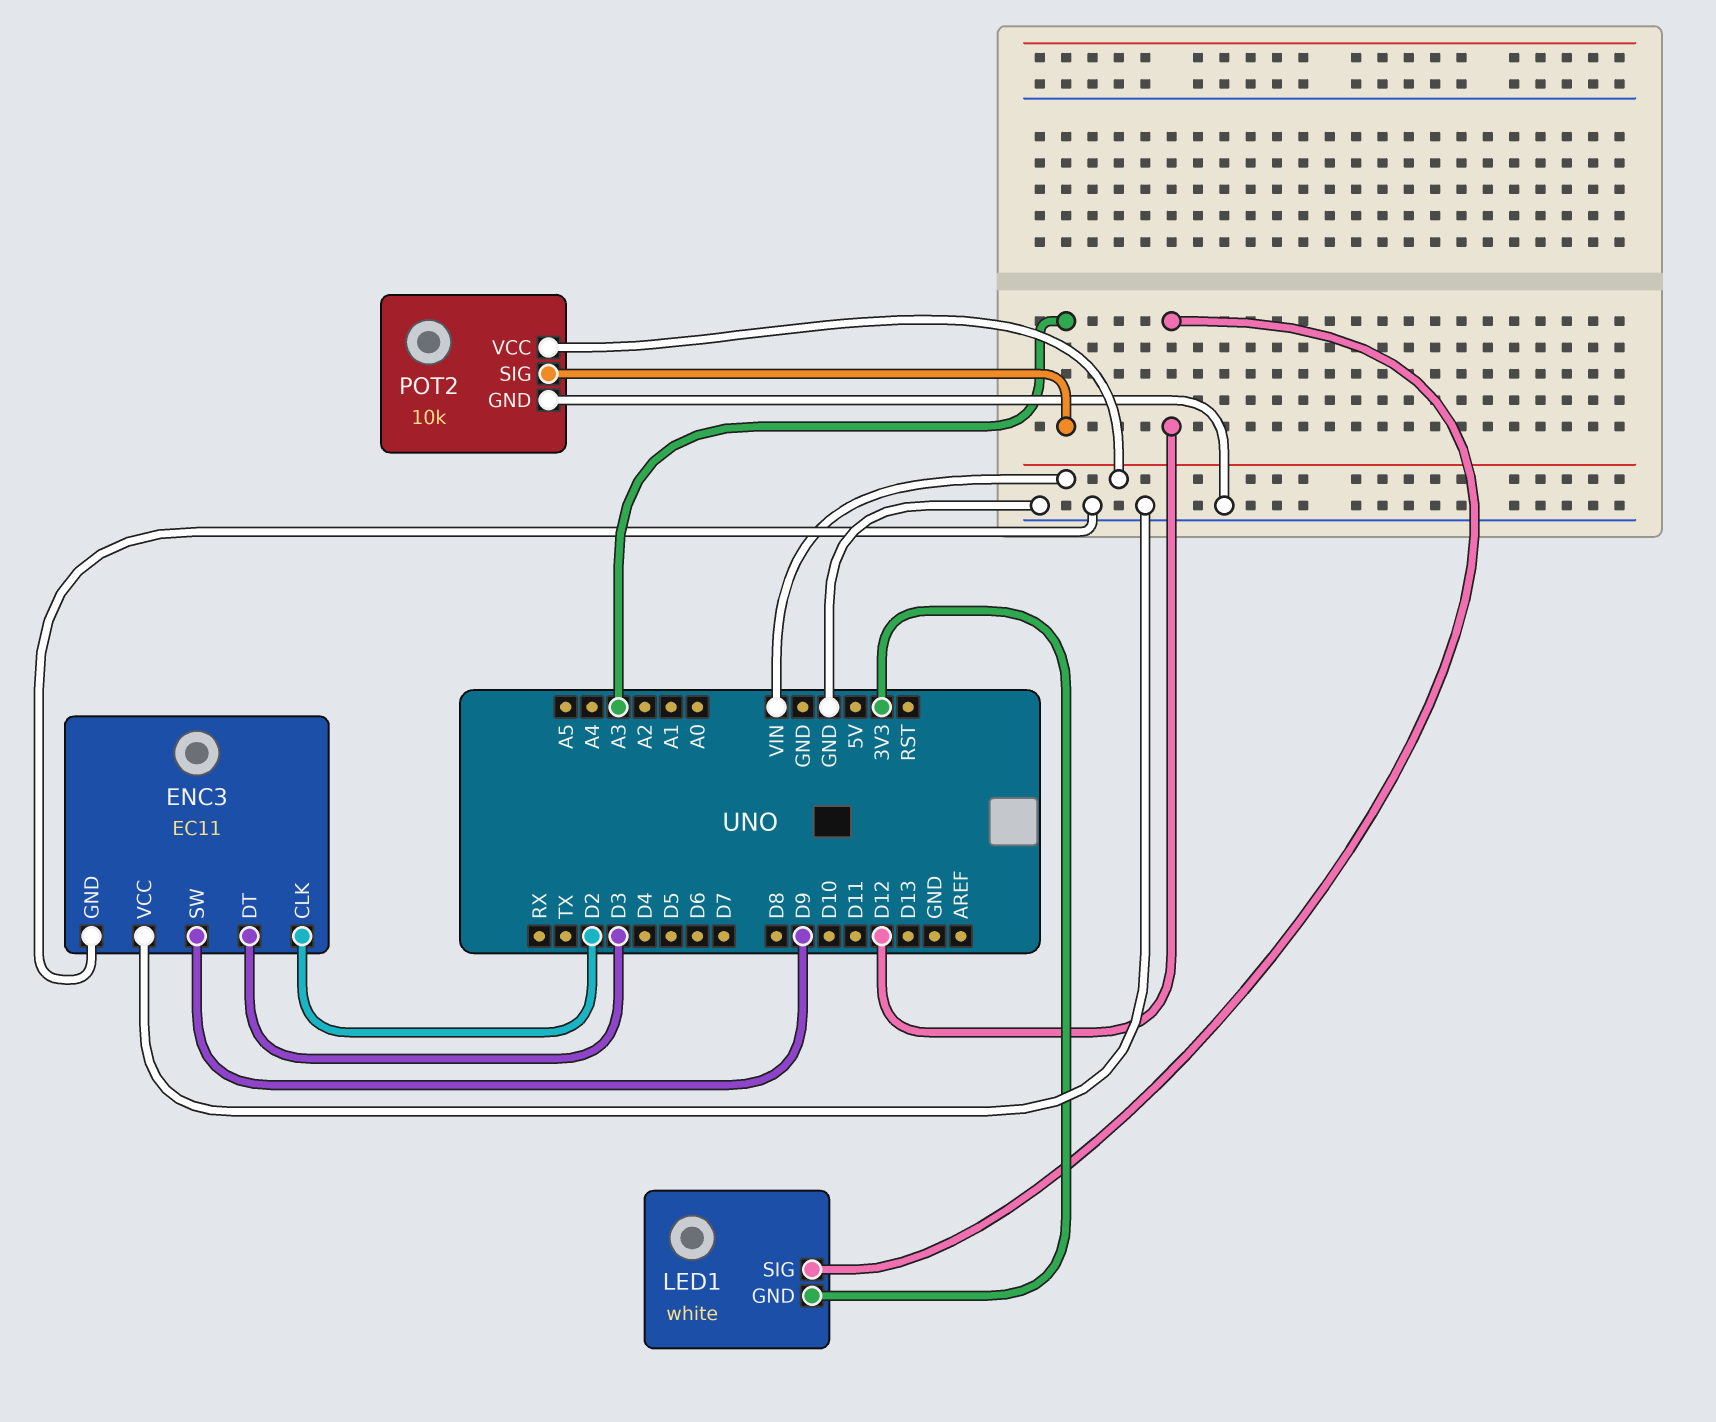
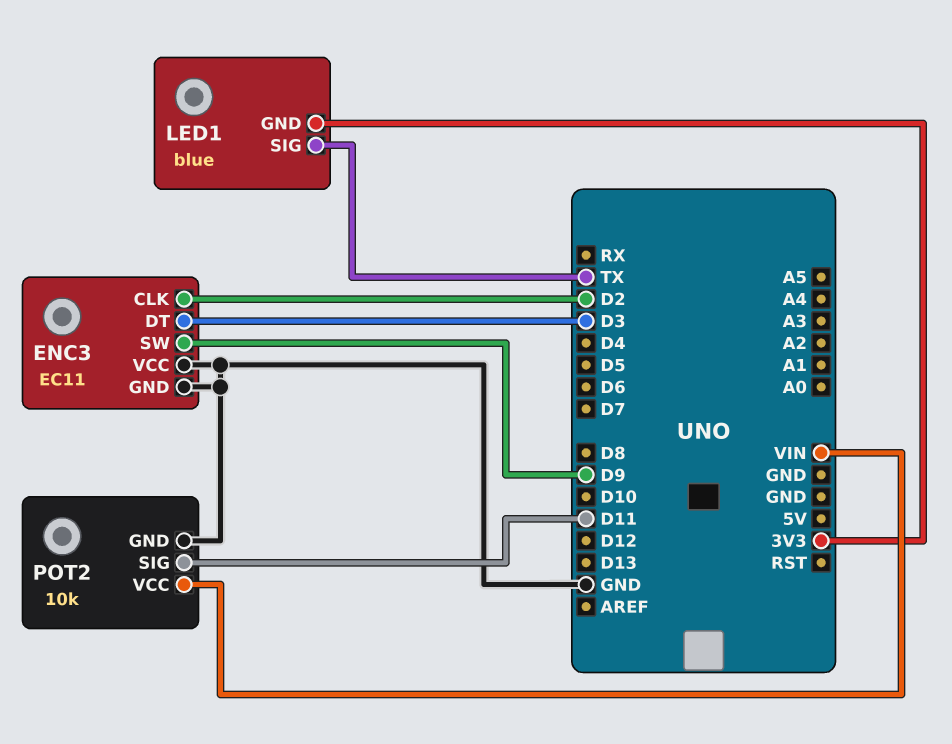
LED1: white -> blue
LED1 pin SIG: D12 -> TX
POT2 pin SIG: A3 -> D11

